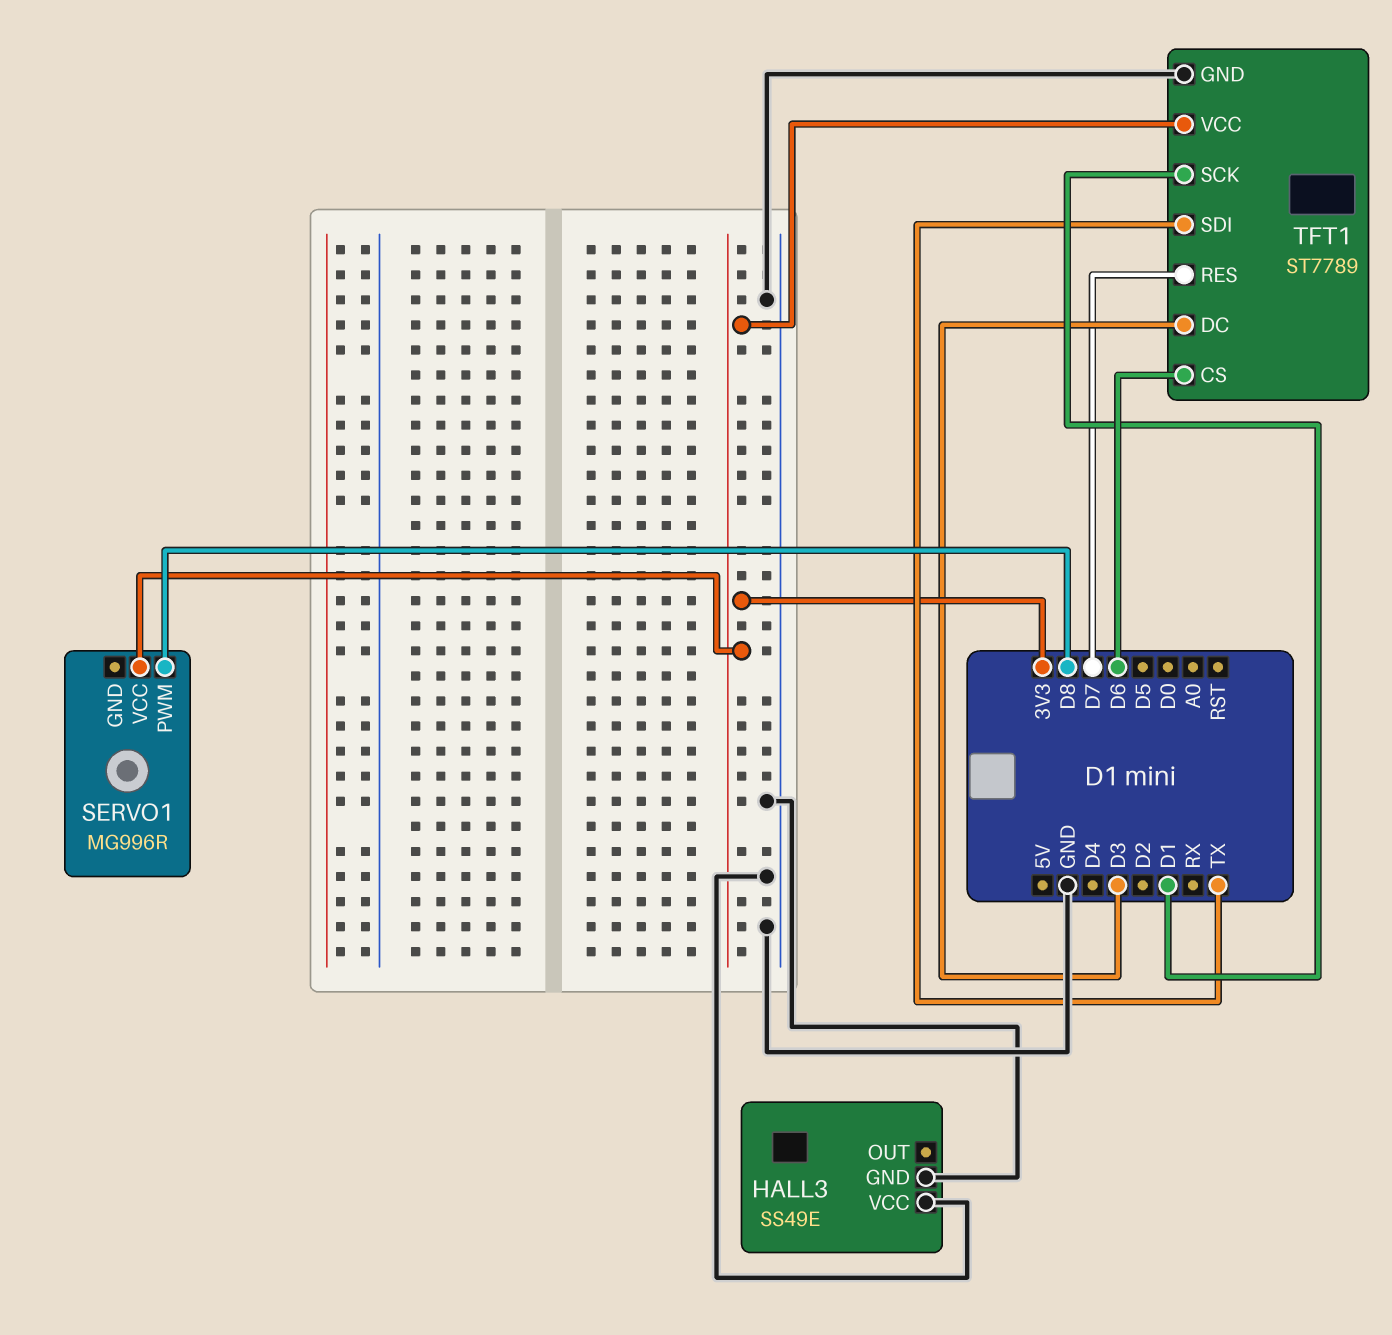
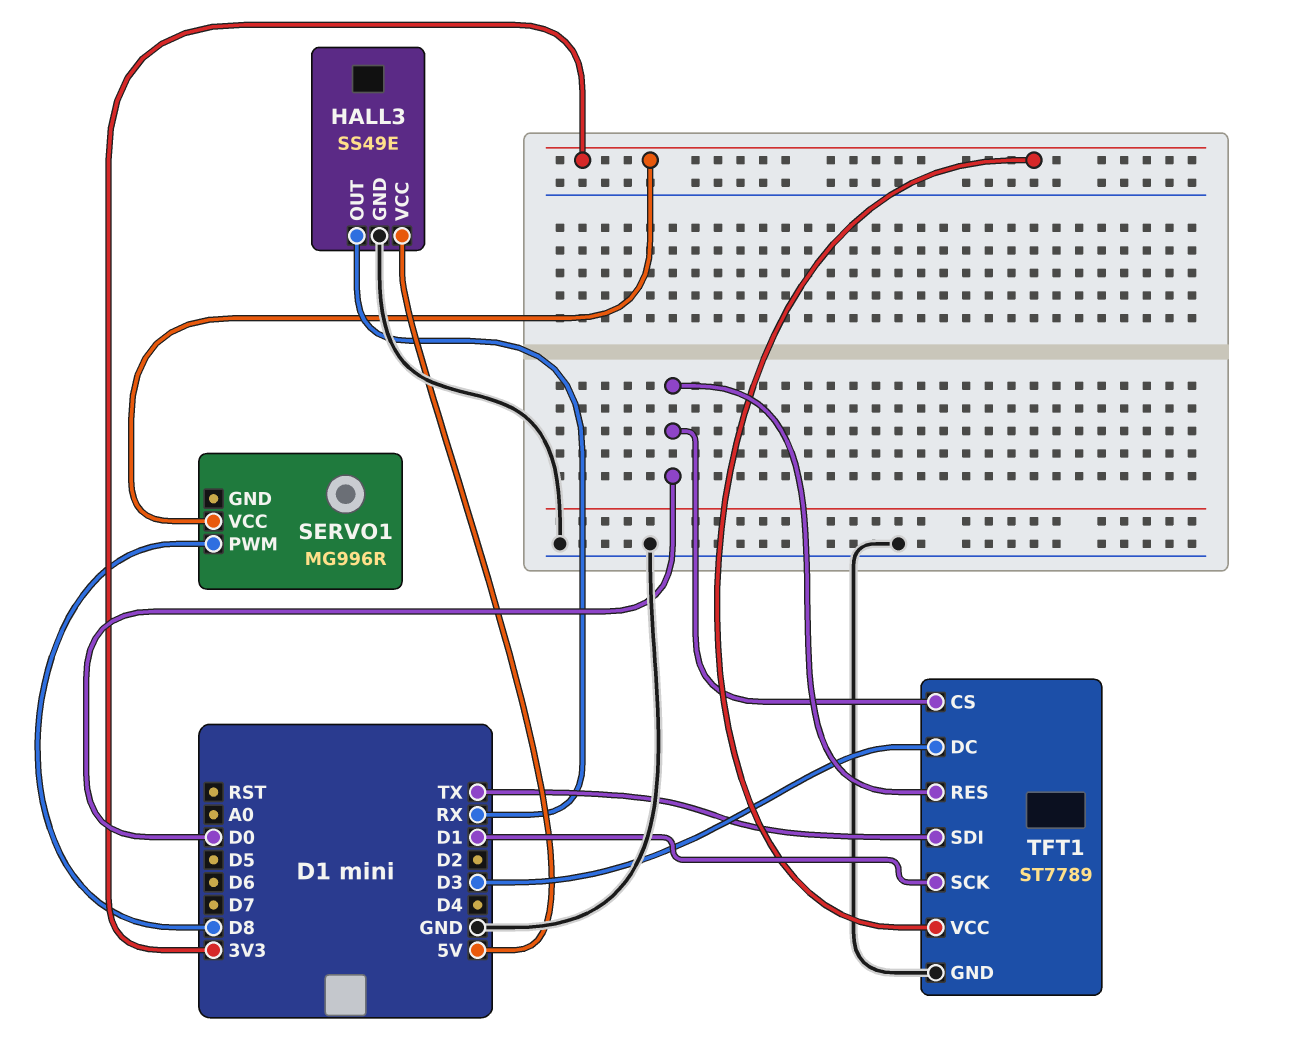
HALL3 pin OUT: none -> RX
HALL3 pin VCC: GND -> 5V
TFT1 pin CS: D6 -> D0
TFT1 pin RES: D7 -> D0

